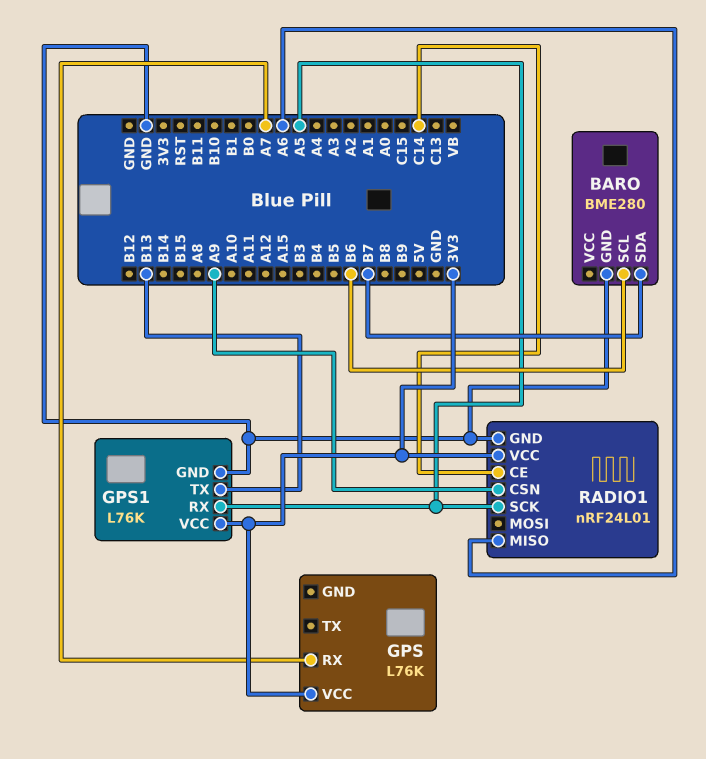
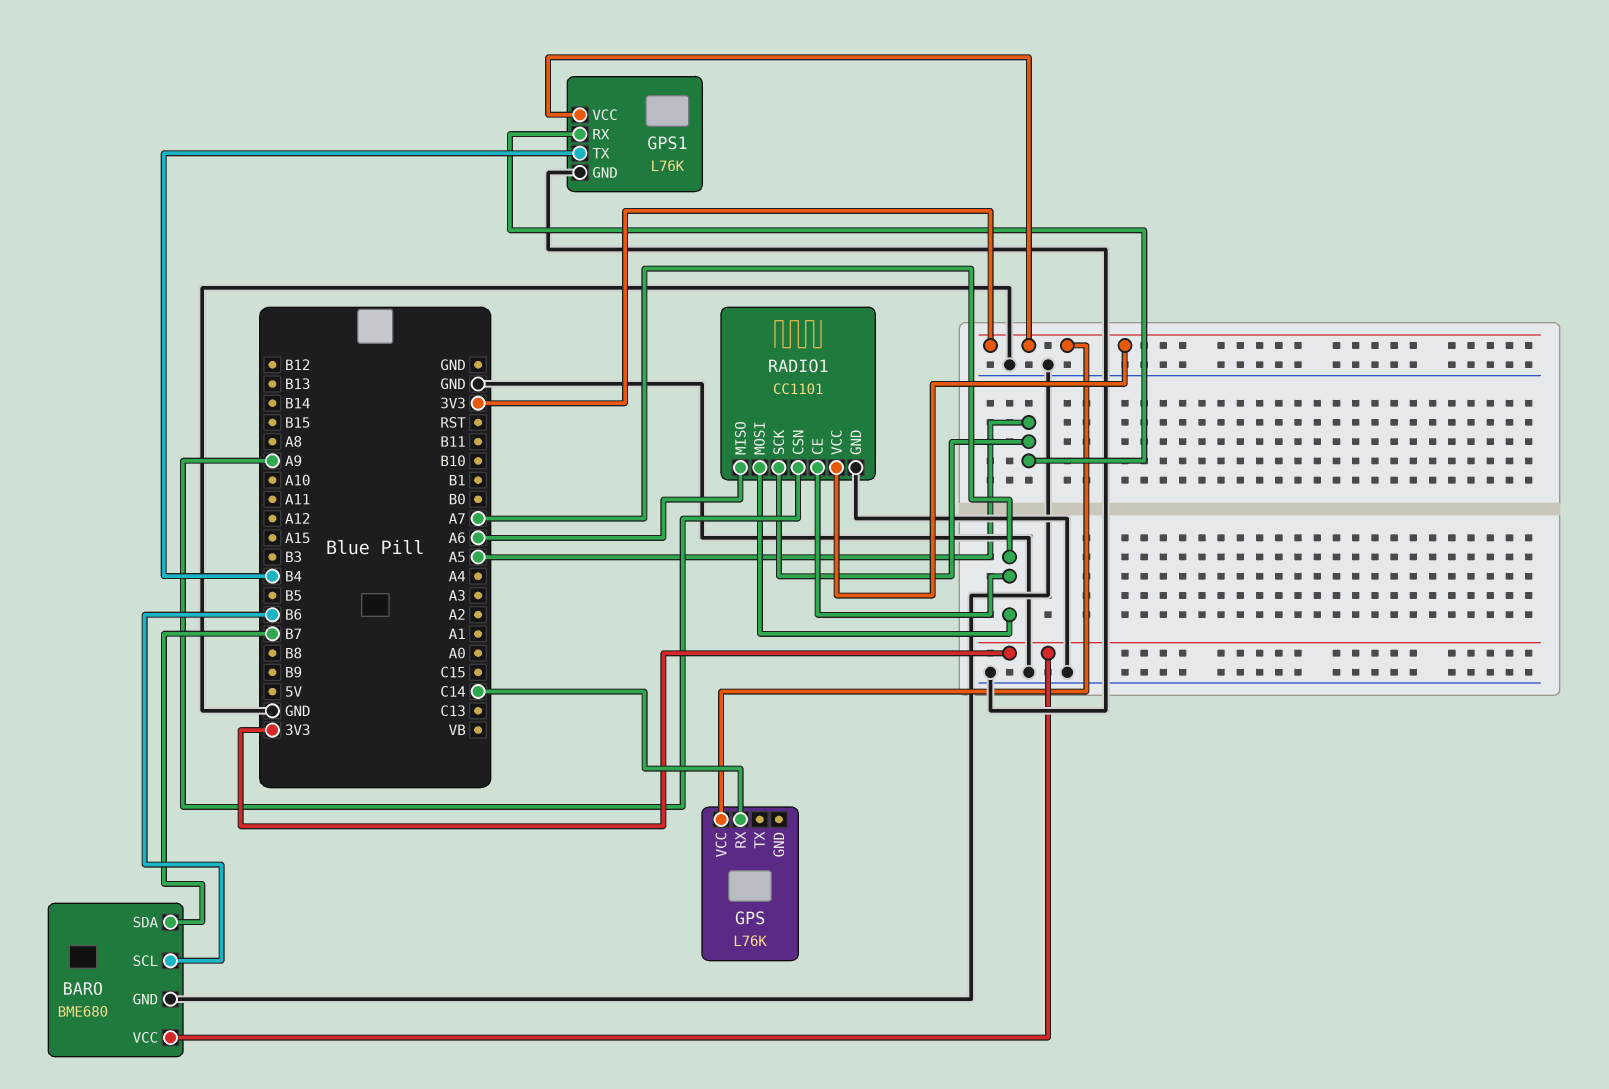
BARO: BME280 -> BME680
BARO pin VCC: none -> 3V3
GPS pin RX: A7 -> C14
GPS1 pin TX: B13 -> B4
RADIO1: nRF24L01 -> CC1101
RADIO1 pin CE: C14 -> A7
RADIO1 pin MOSI: none -> A7

